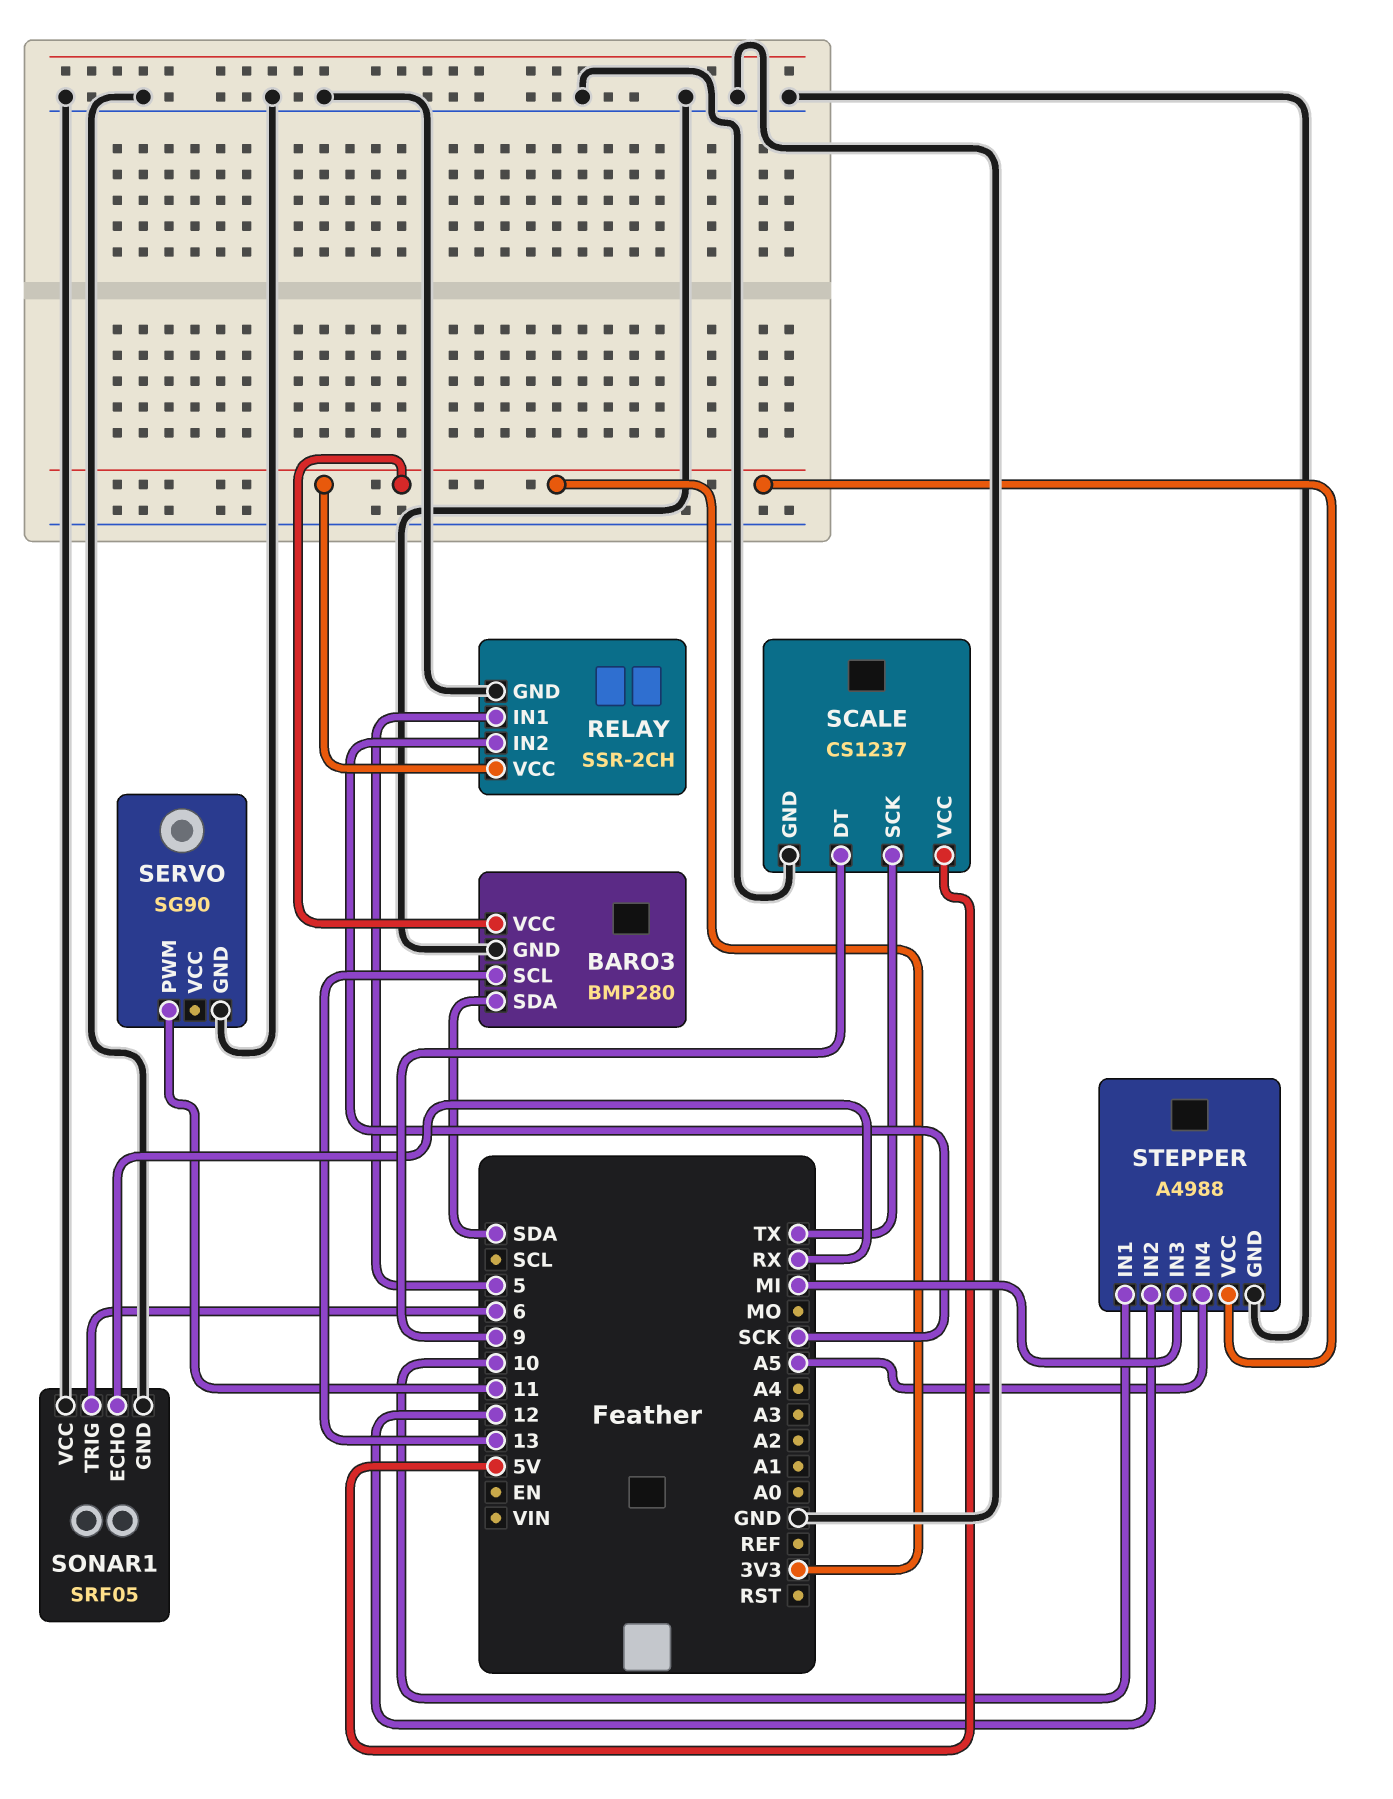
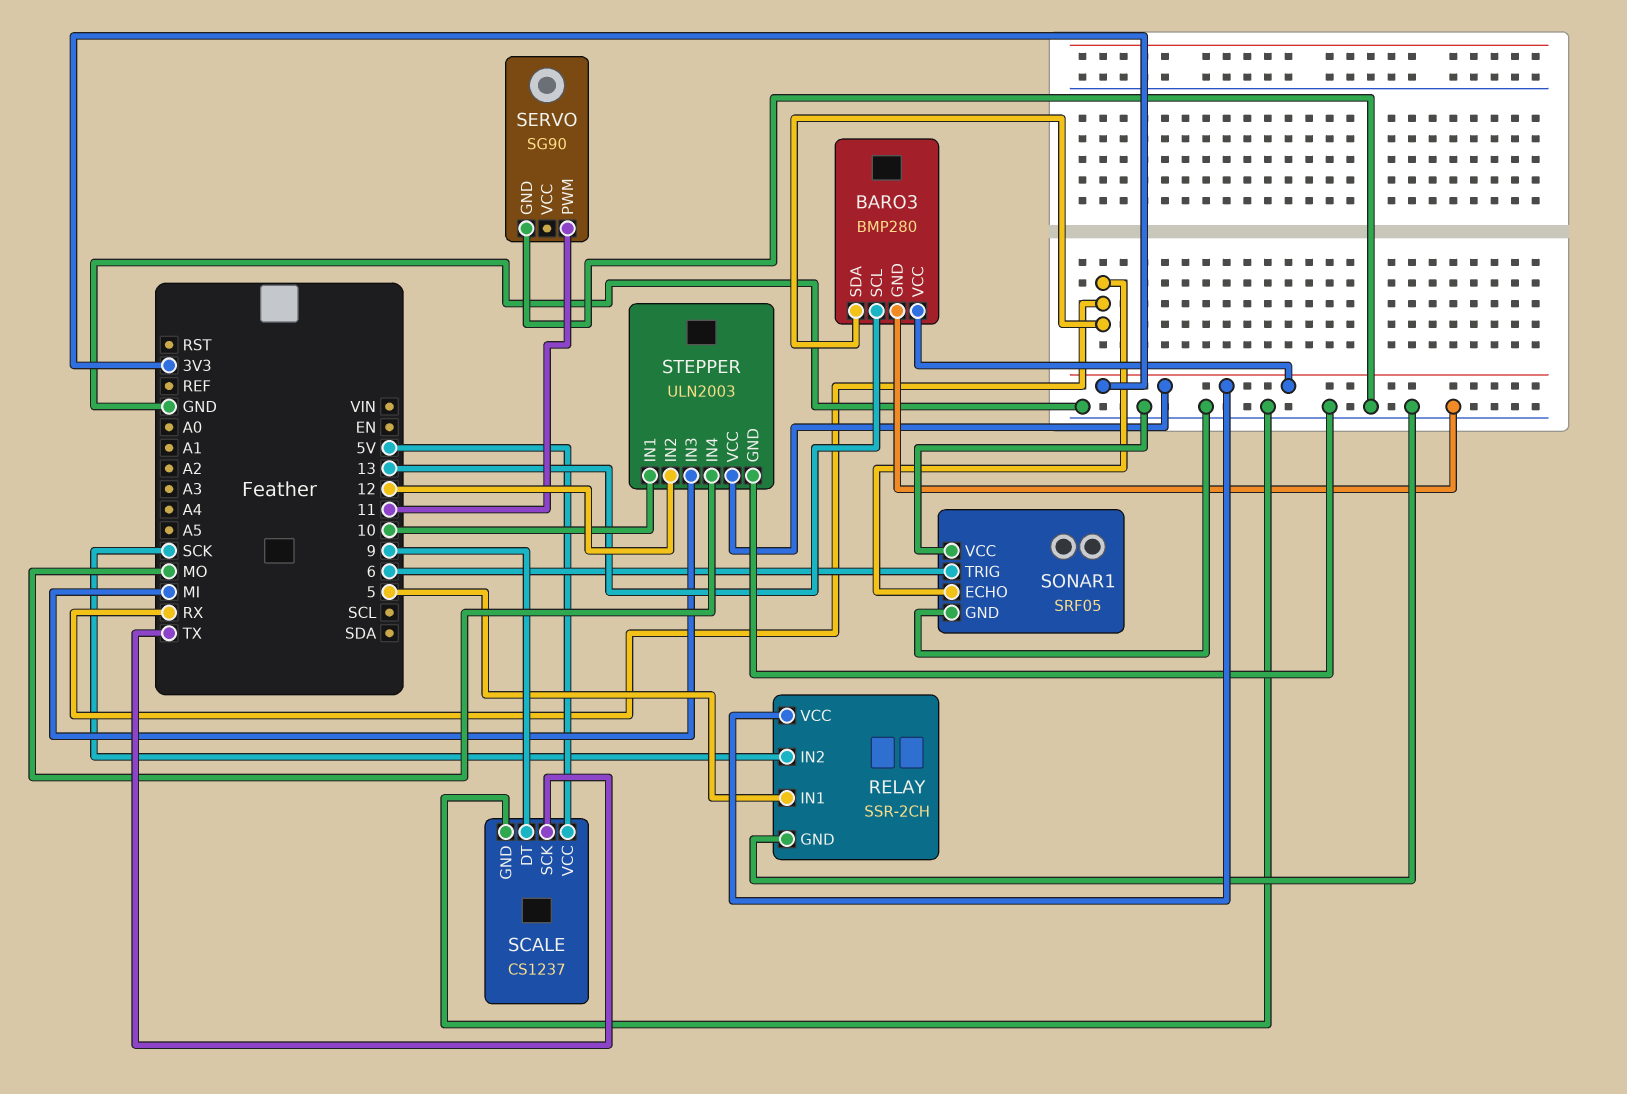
BARO3 pin SDA: SDA -> RX
STEPPER: A4988 -> ULN2003
STEPPER pin IN4: A5 -> MO

